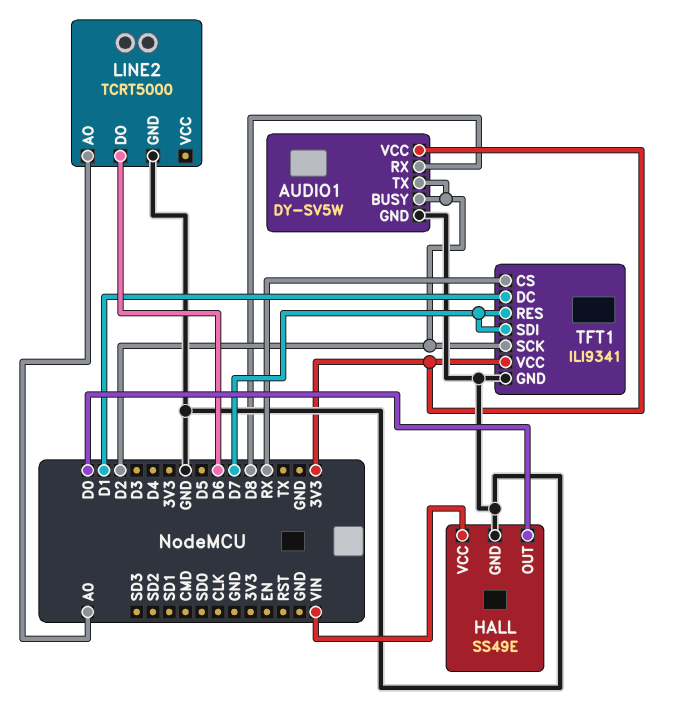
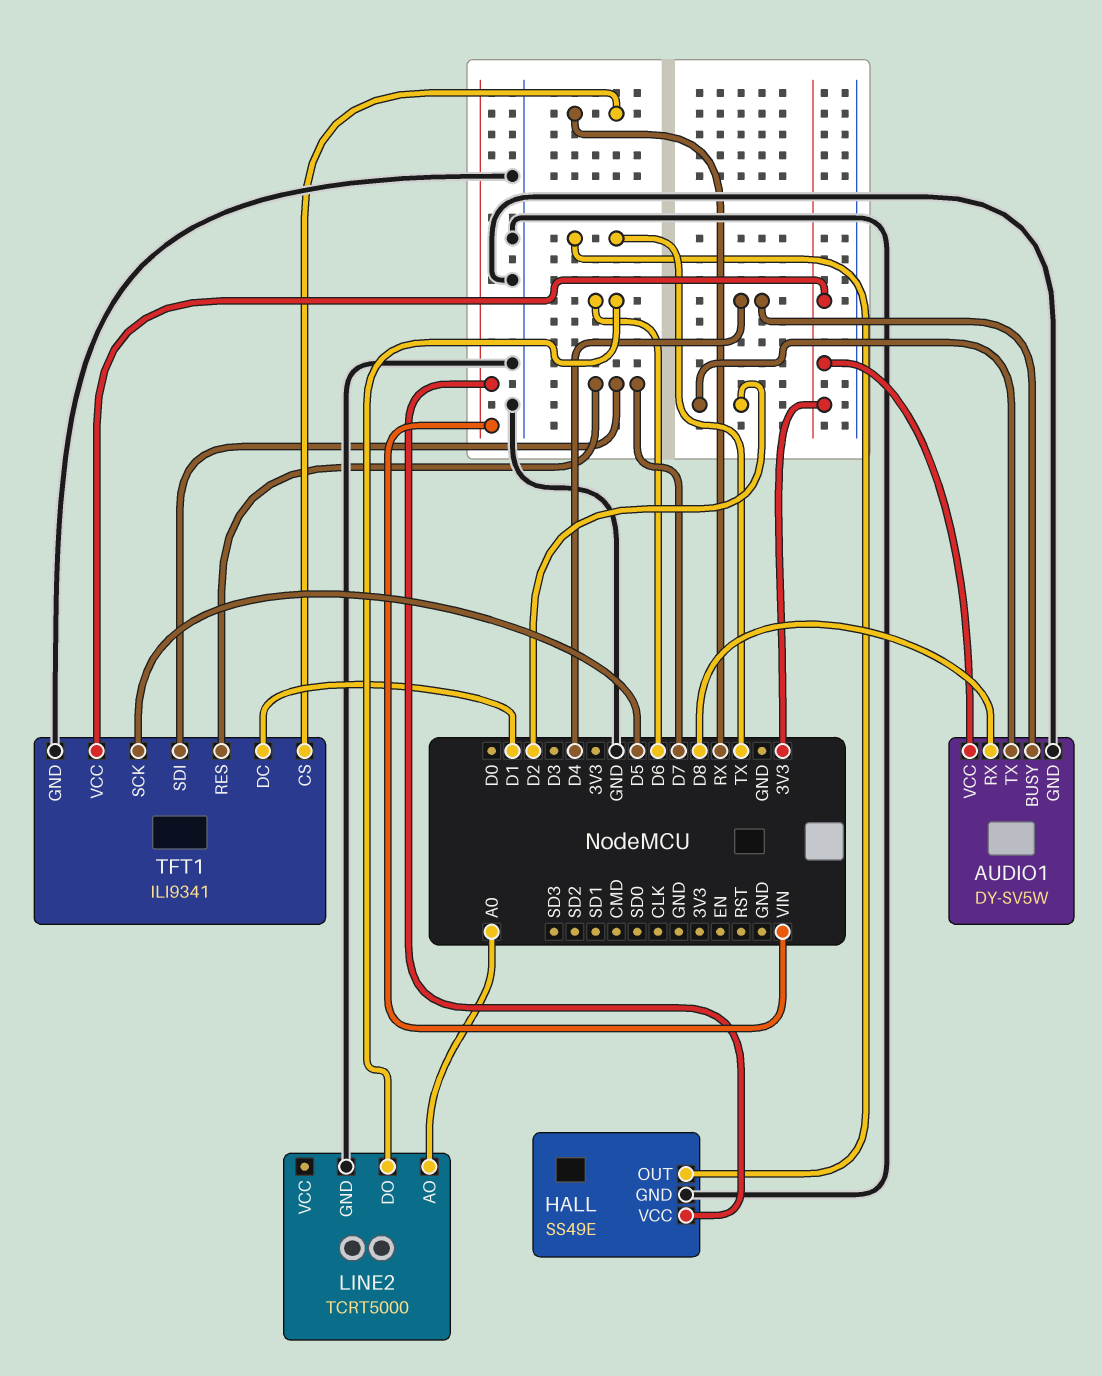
AUDIO1 pin BUSY: D2 -> D4
HALL pin OUT: D0 -> TX
TFT1 pin SCK: D2 -> D5

